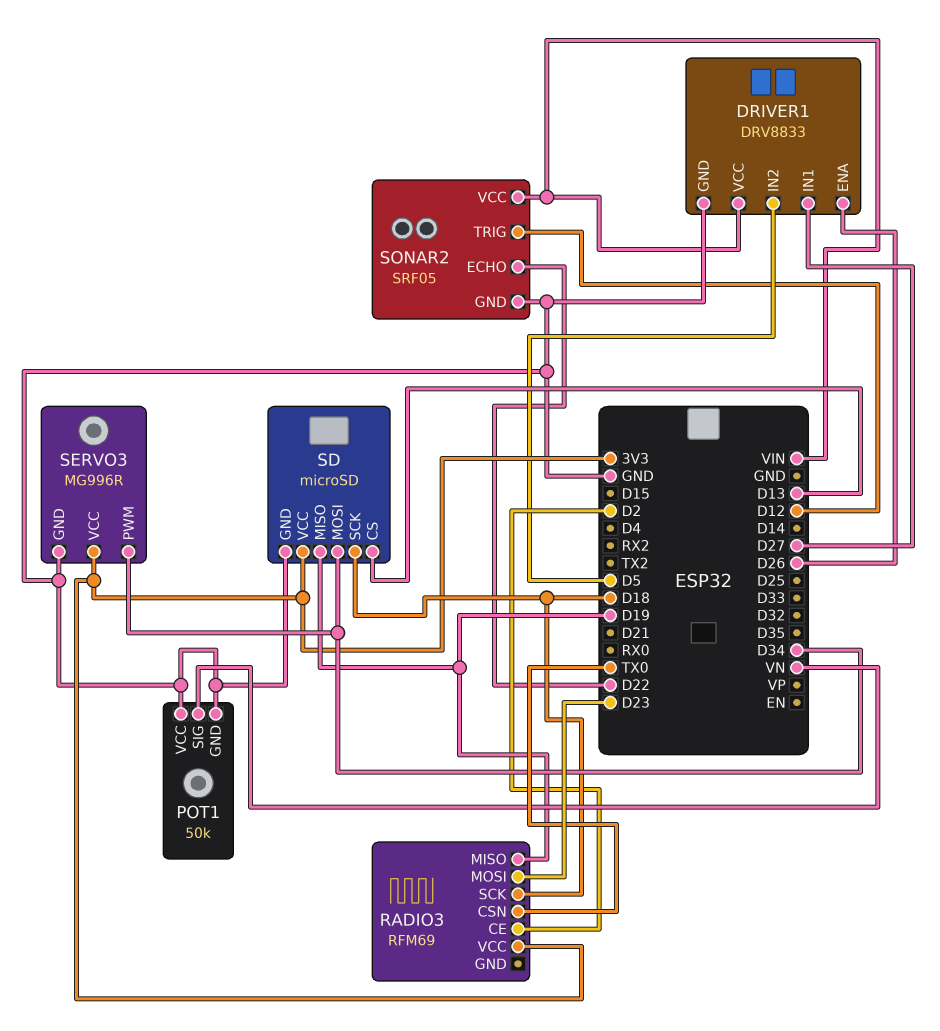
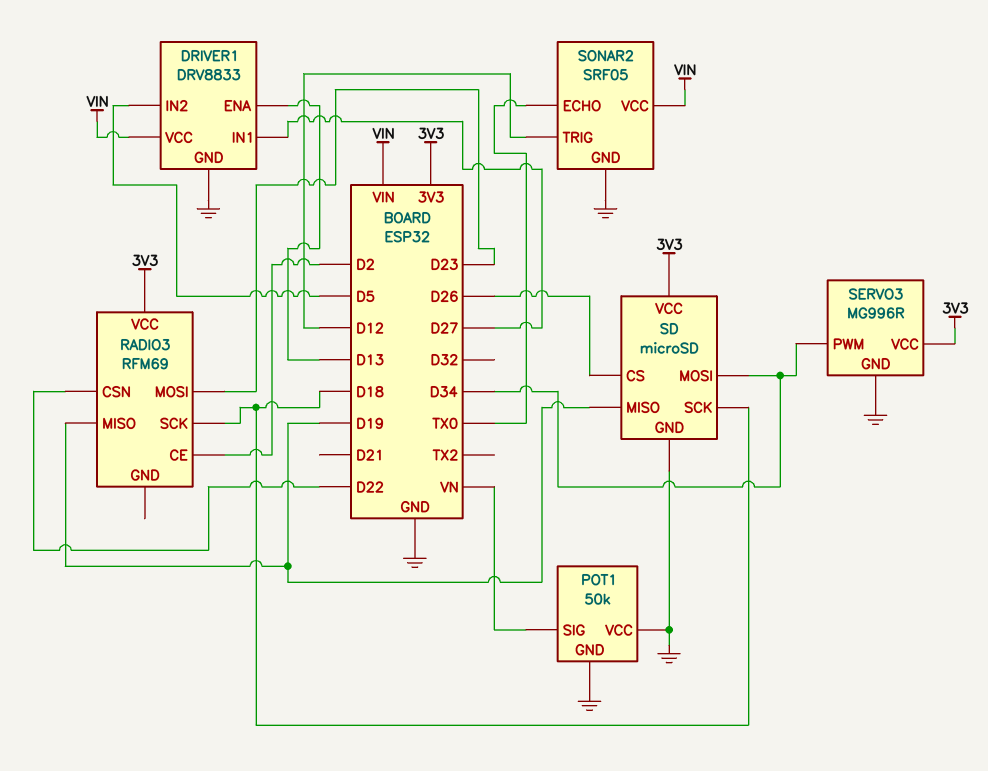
DRIVER1 pin ENA: D26 -> D13
RADIO3 pin CSN: TX0 -> D22
SD pin CS: D13 -> D26
SONAR2 pin ECHO: D22 -> TX0

